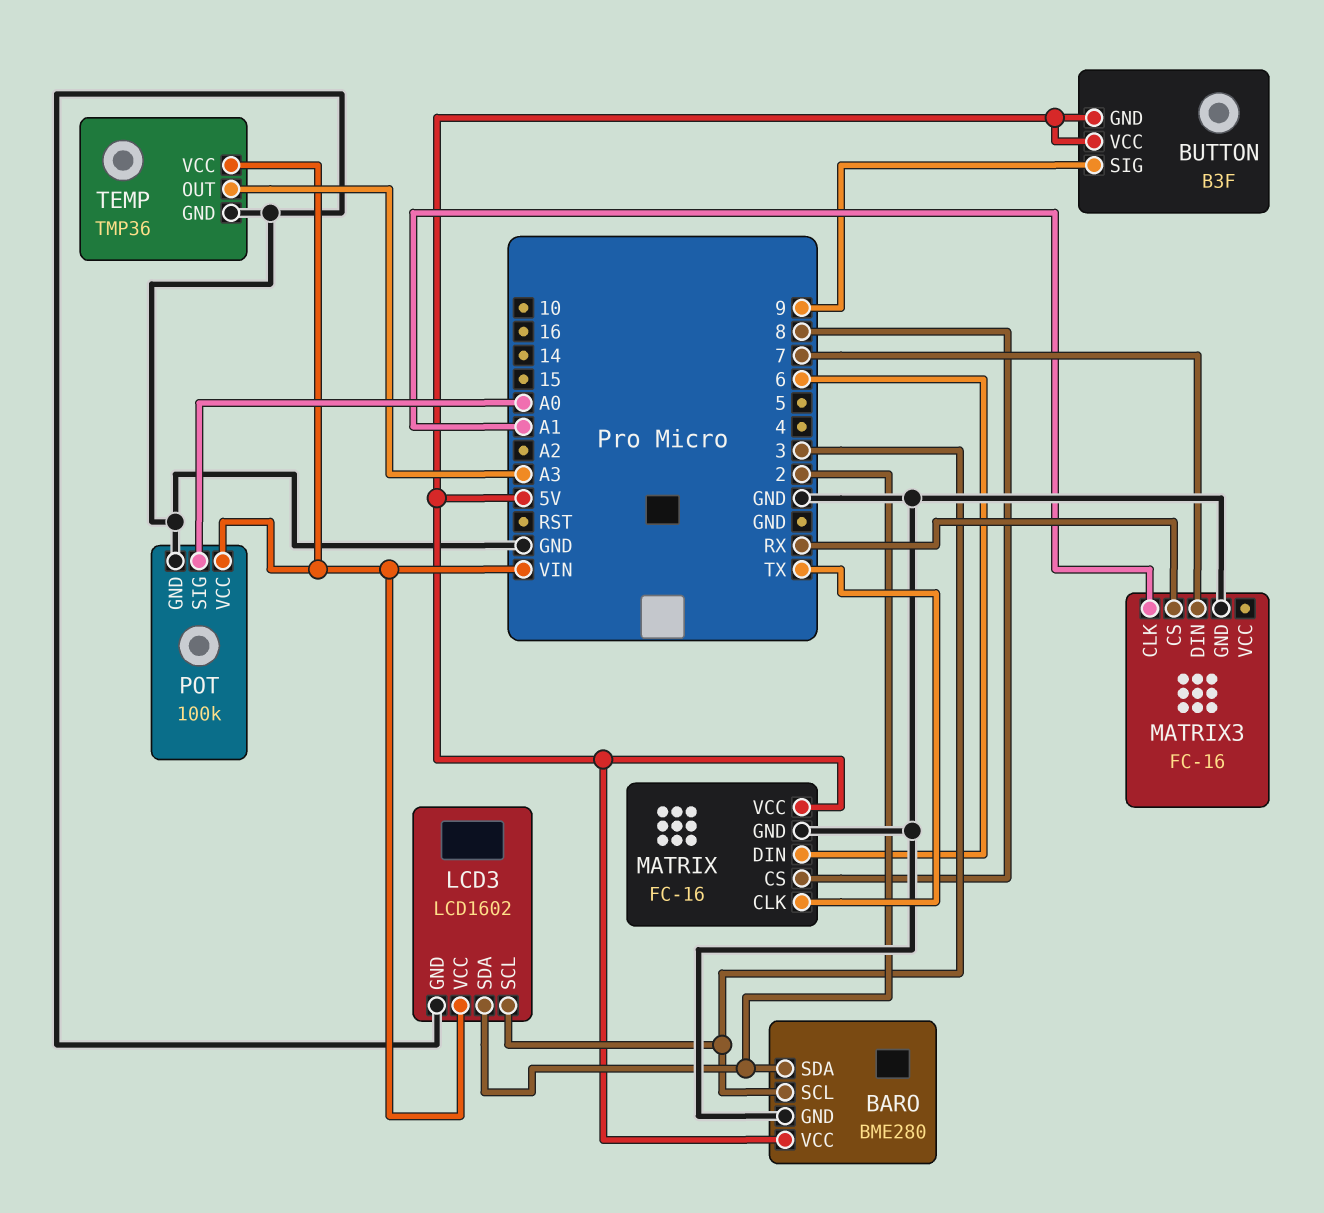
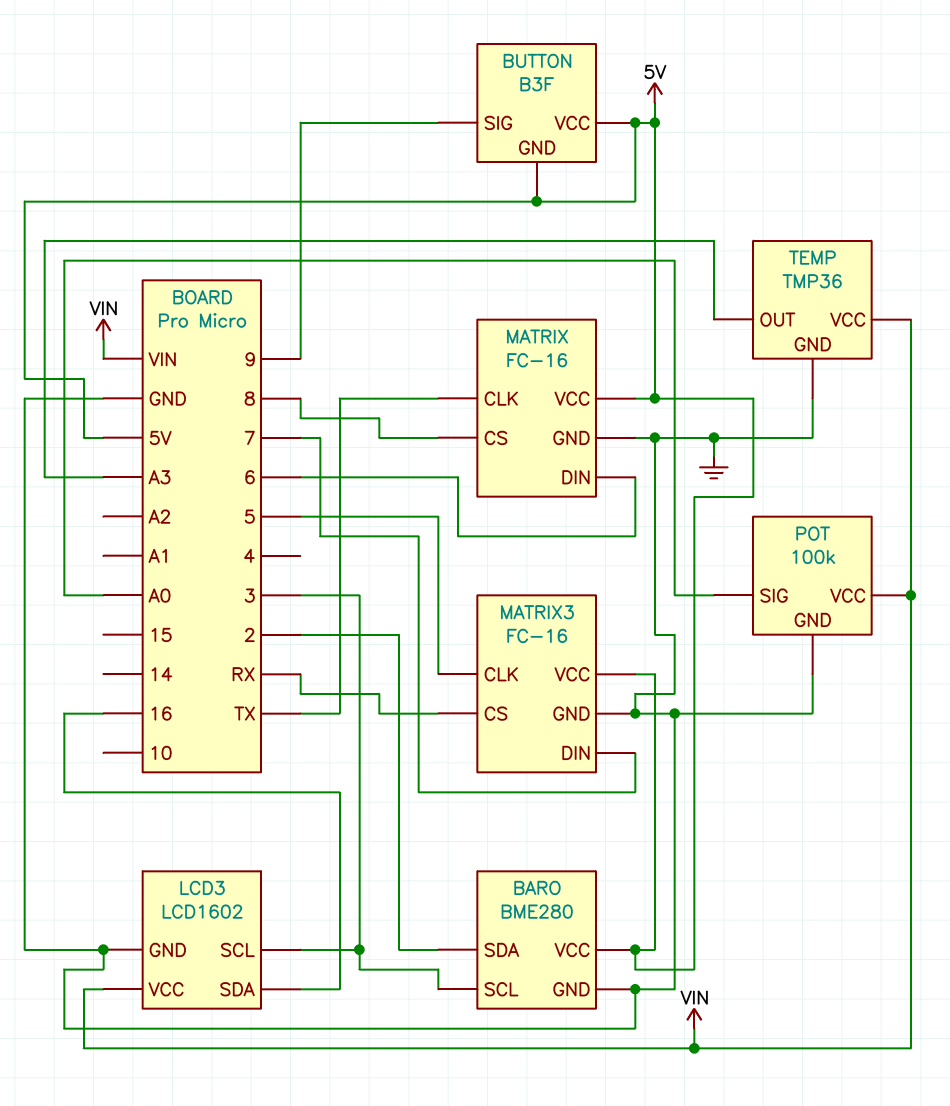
LCD3 pin SDA: 2 -> 16
MATRIX3 pin CLK: A1 -> 5
MATRIX3 pin VCC: none -> 5V

